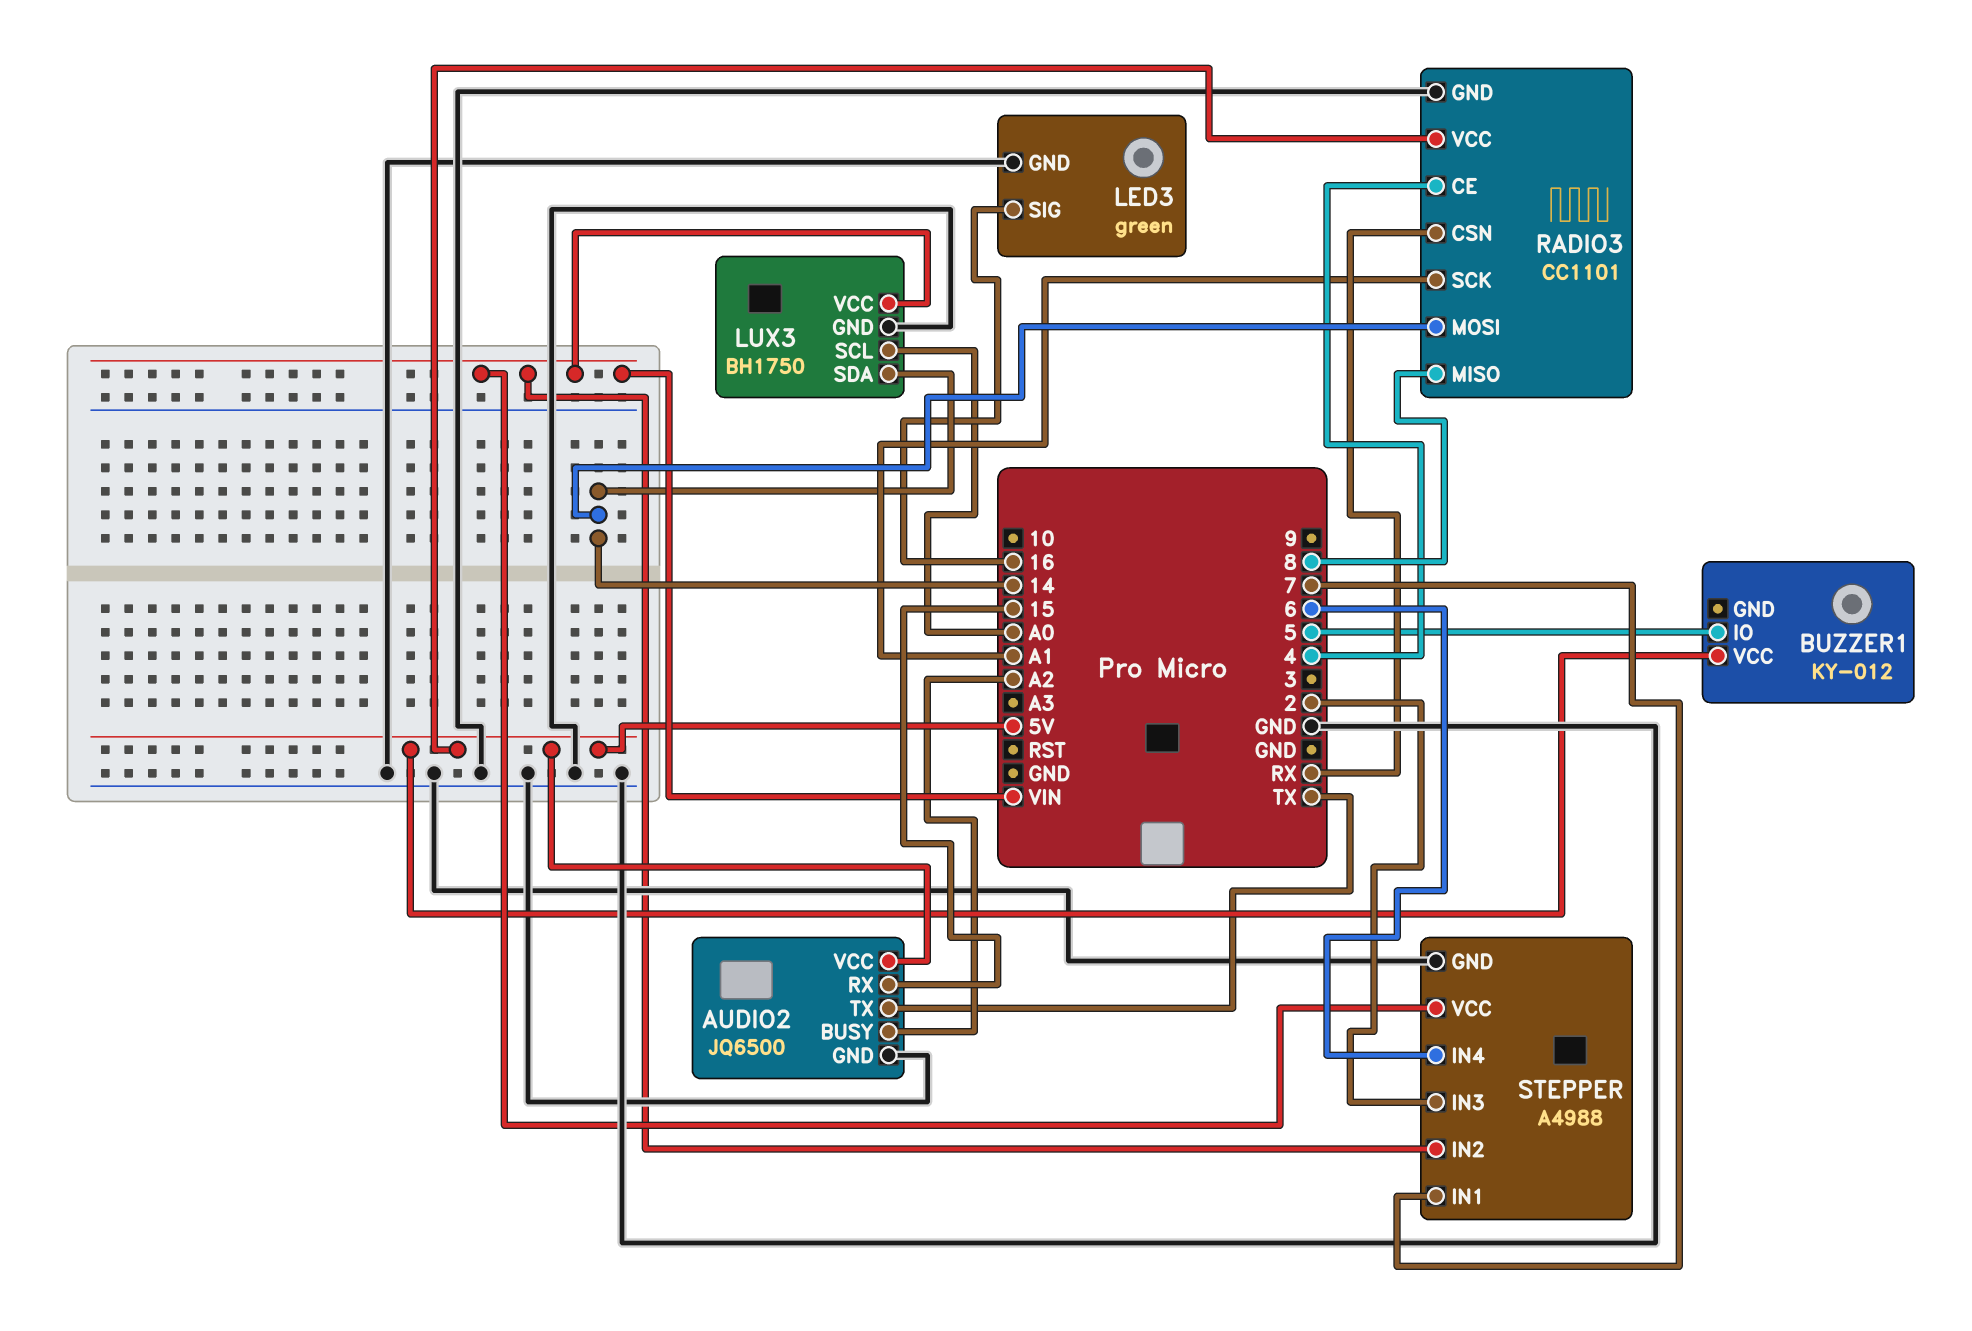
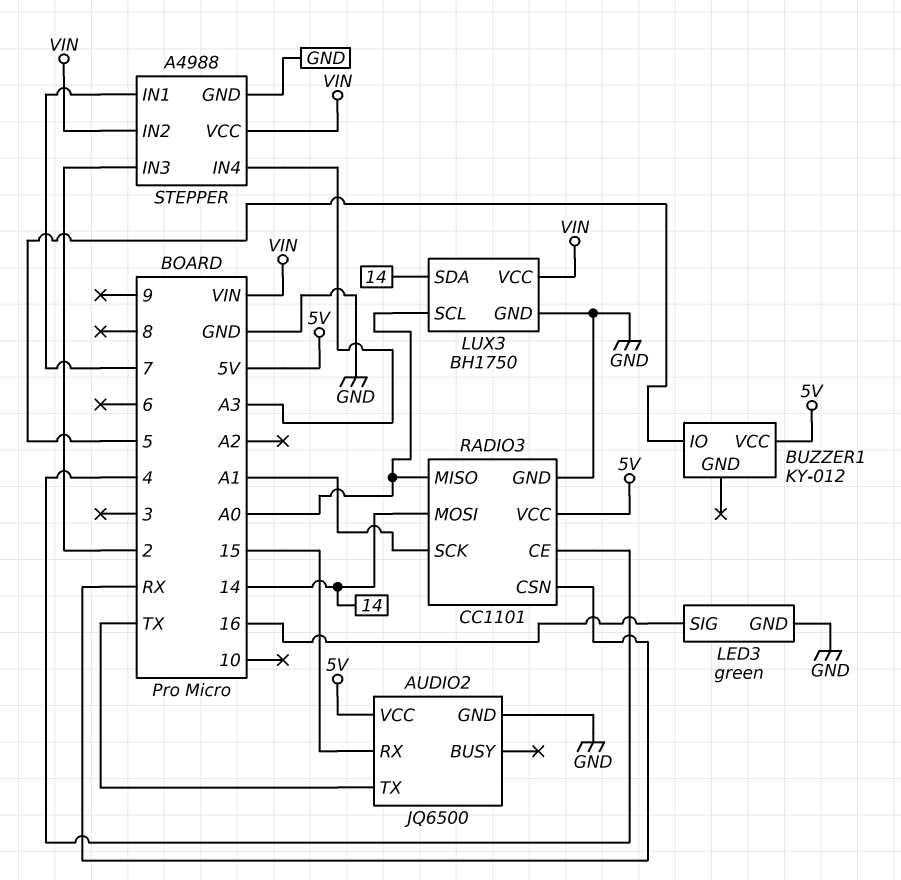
AUDIO2 pin BUSY: A2 -> none
RADIO3 pin MISO: 8 -> A0
STEPPER pin IN4: 6 -> A3

